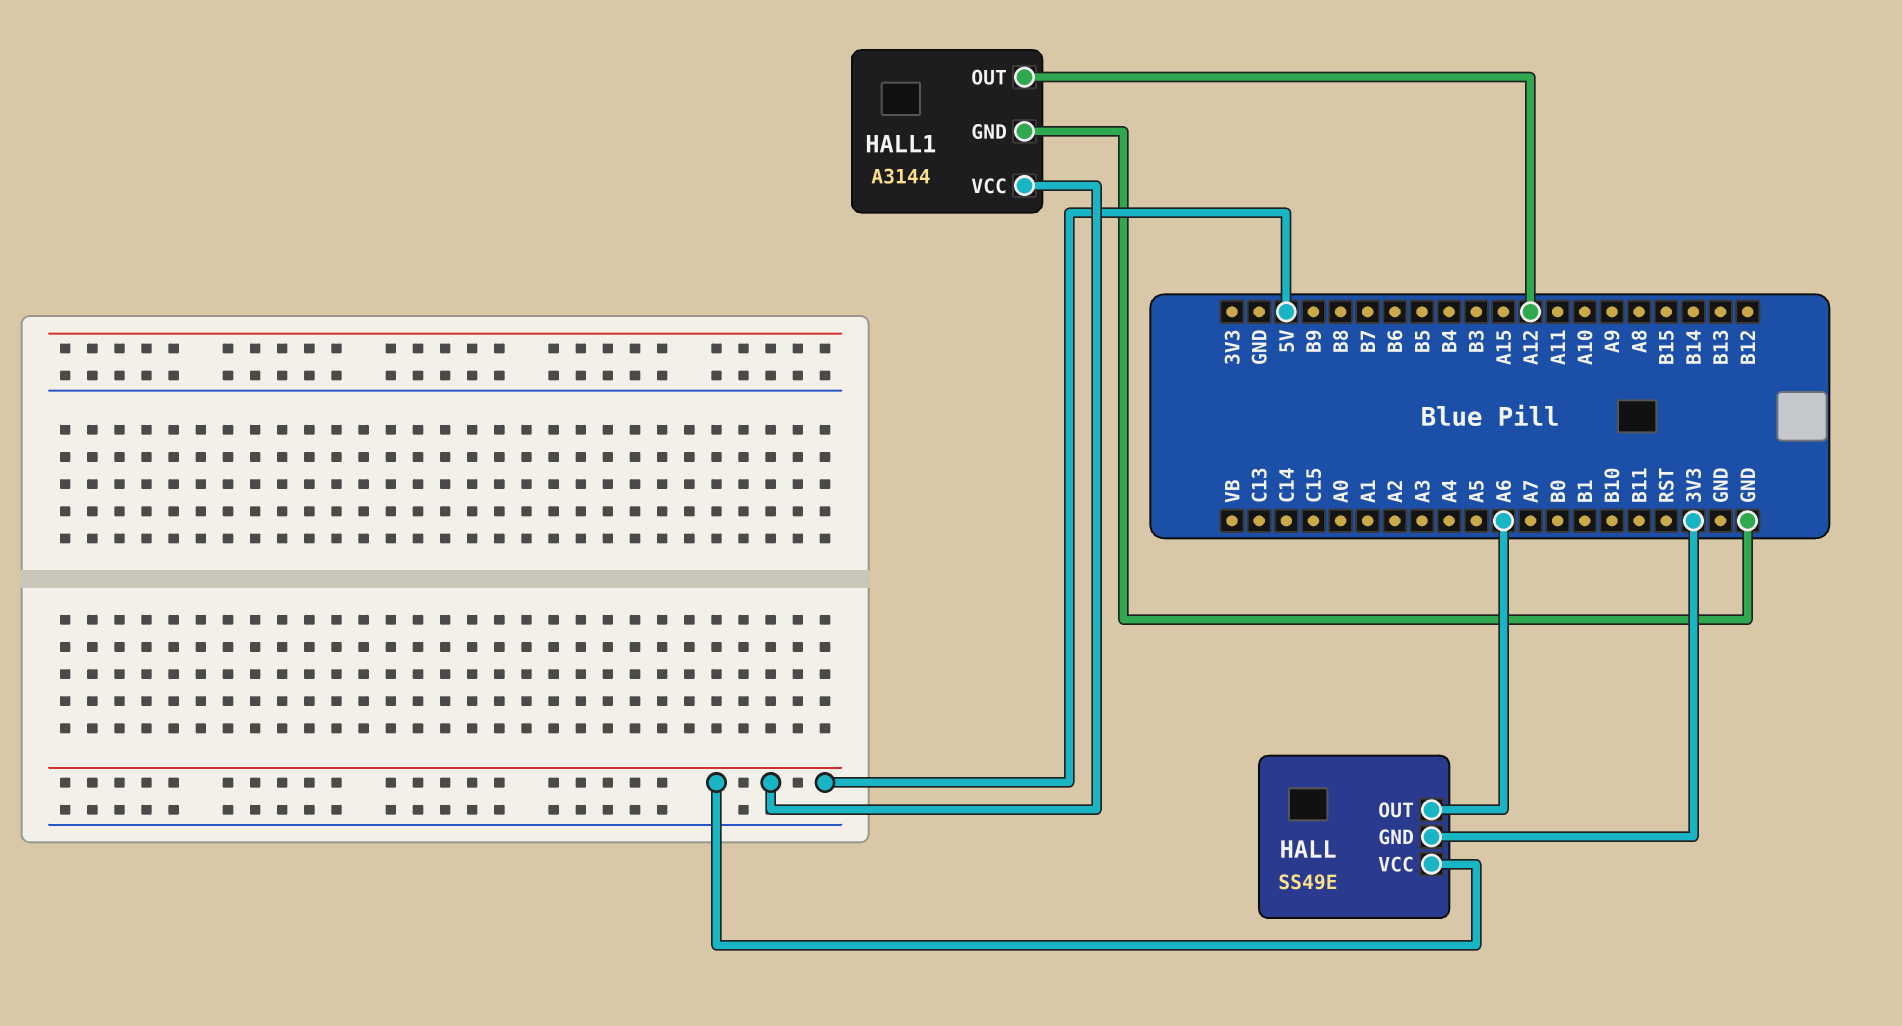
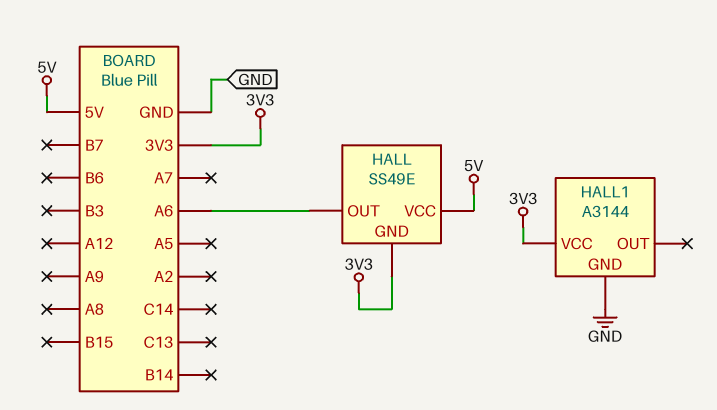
HALL1 pin OUT: A12 -> none
HALL1 pin VCC: 5V -> 3V3

